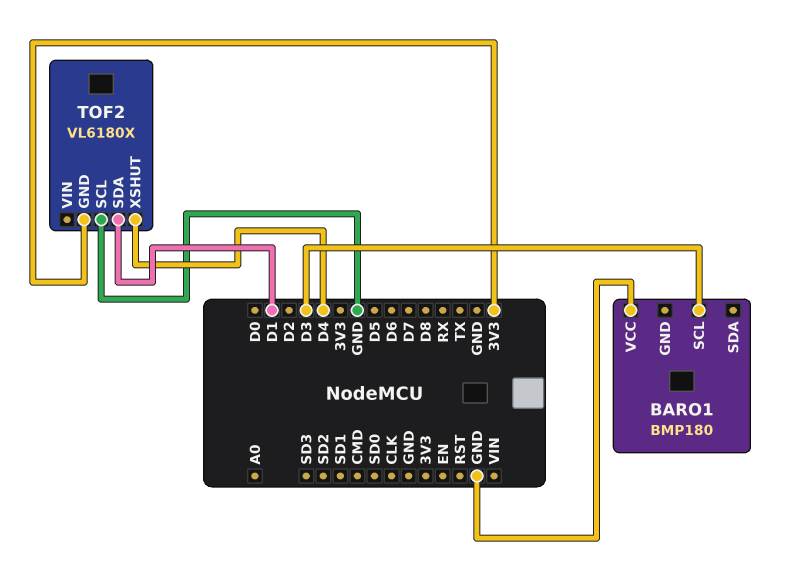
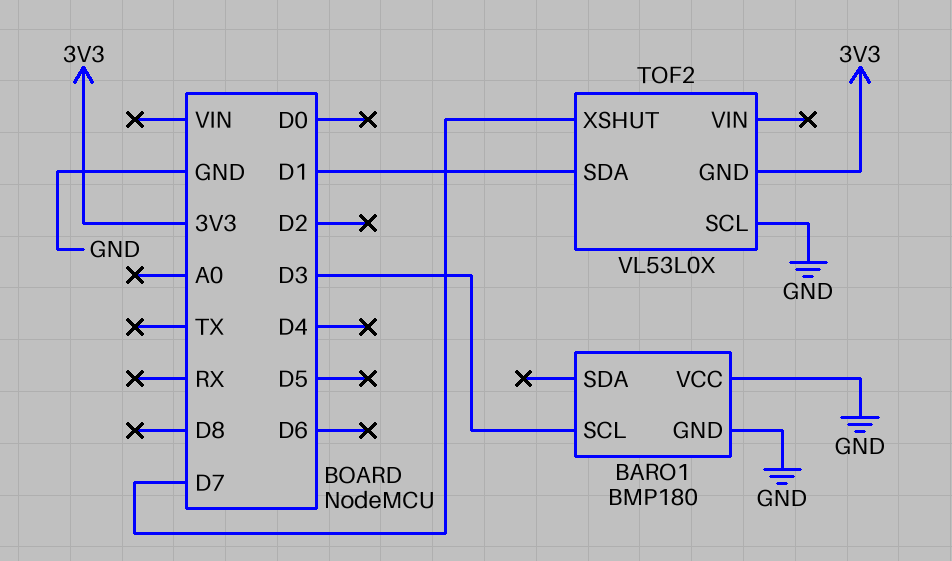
BARO1 pin GND: none -> GND
TOF2: VL6180X -> VL53L0X
TOF2 pin XSHUT: D4 -> D7

